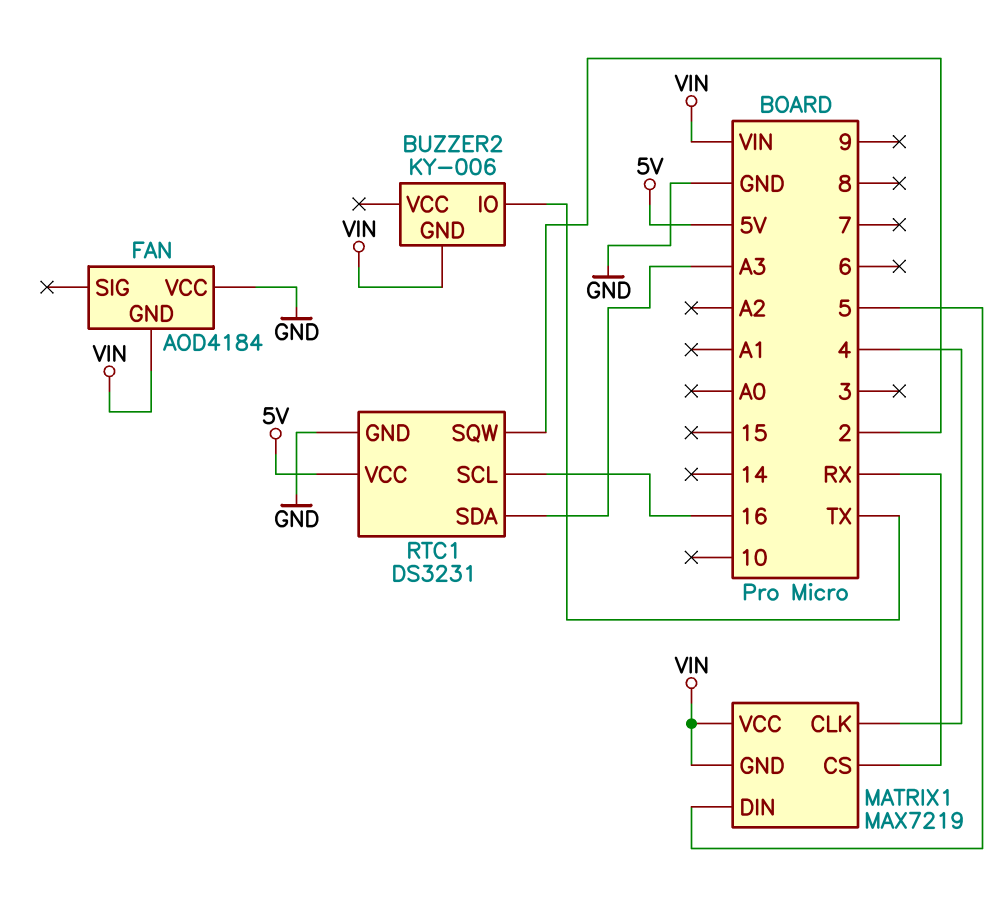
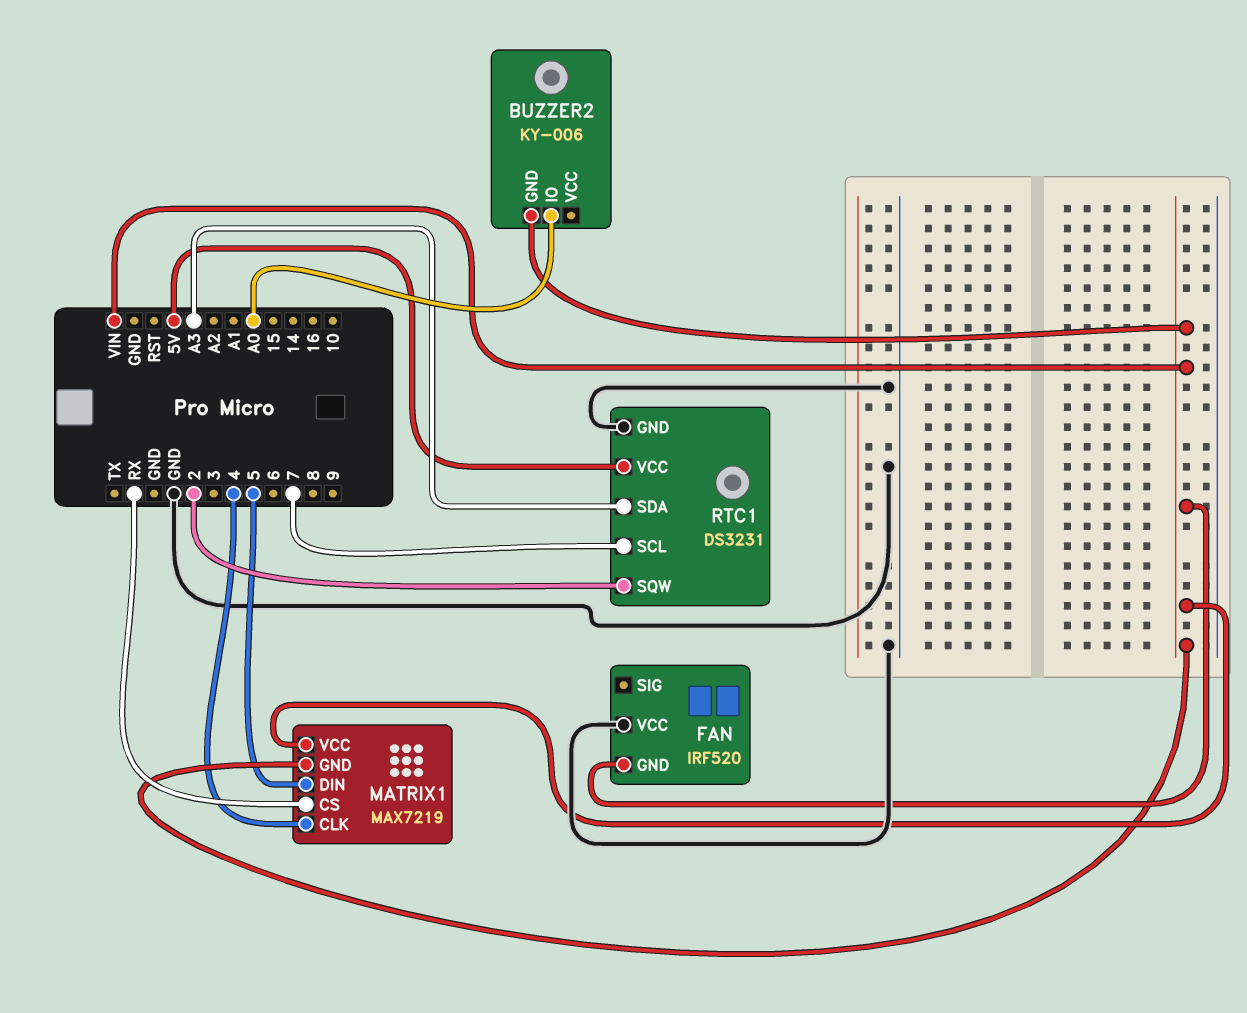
BUZZER2 pin IO: TX -> A0
FAN: AOD4184 -> IRF520
RTC1 pin SCL: 16 -> 7

